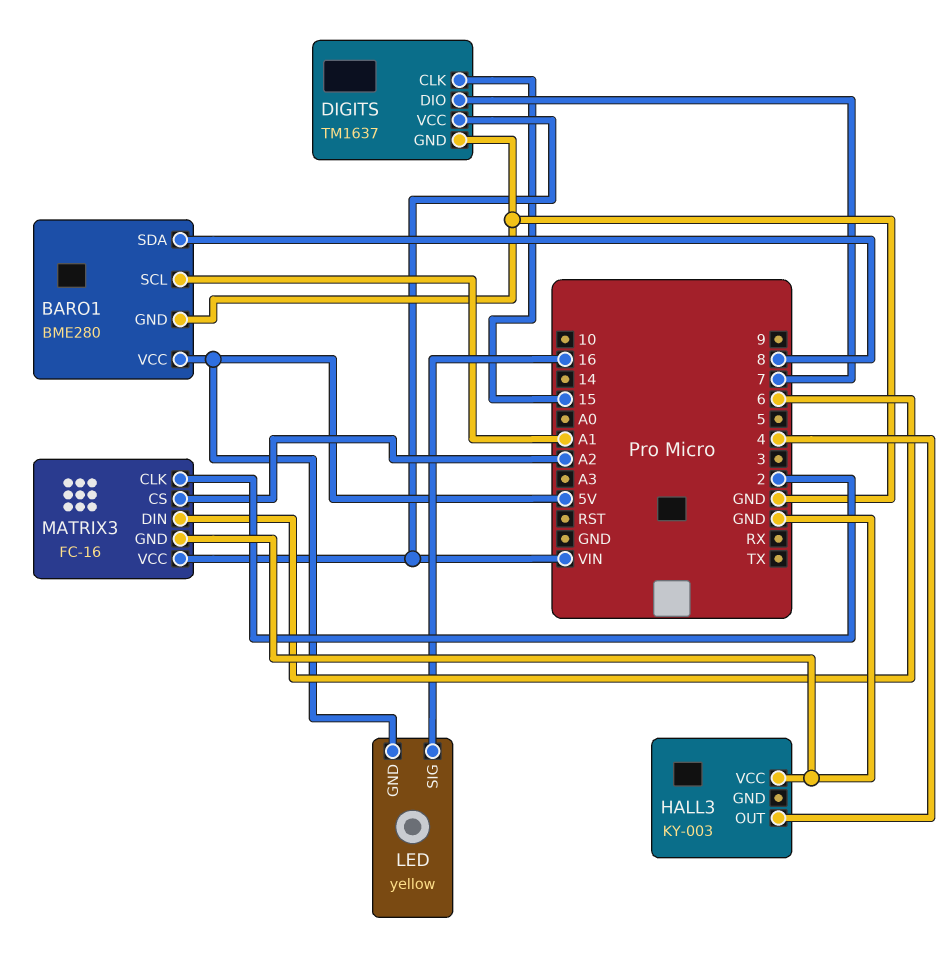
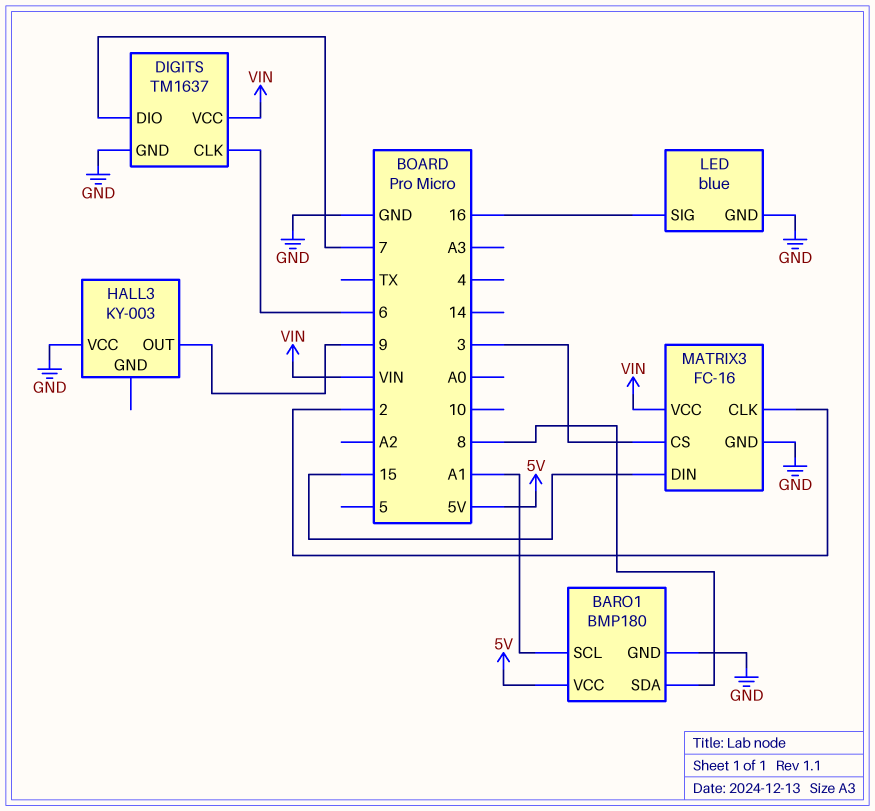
BARO1: BME280 -> BMP180
DIGITS pin CLK: 15 -> 6
HALL3 pin OUT: 4 -> 9
LED: yellow -> blue
LED pin GND: 5V -> GND
MATRIX3 pin CS: A2 -> 3
MATRIX3 pin DIN: 6 -> 15

